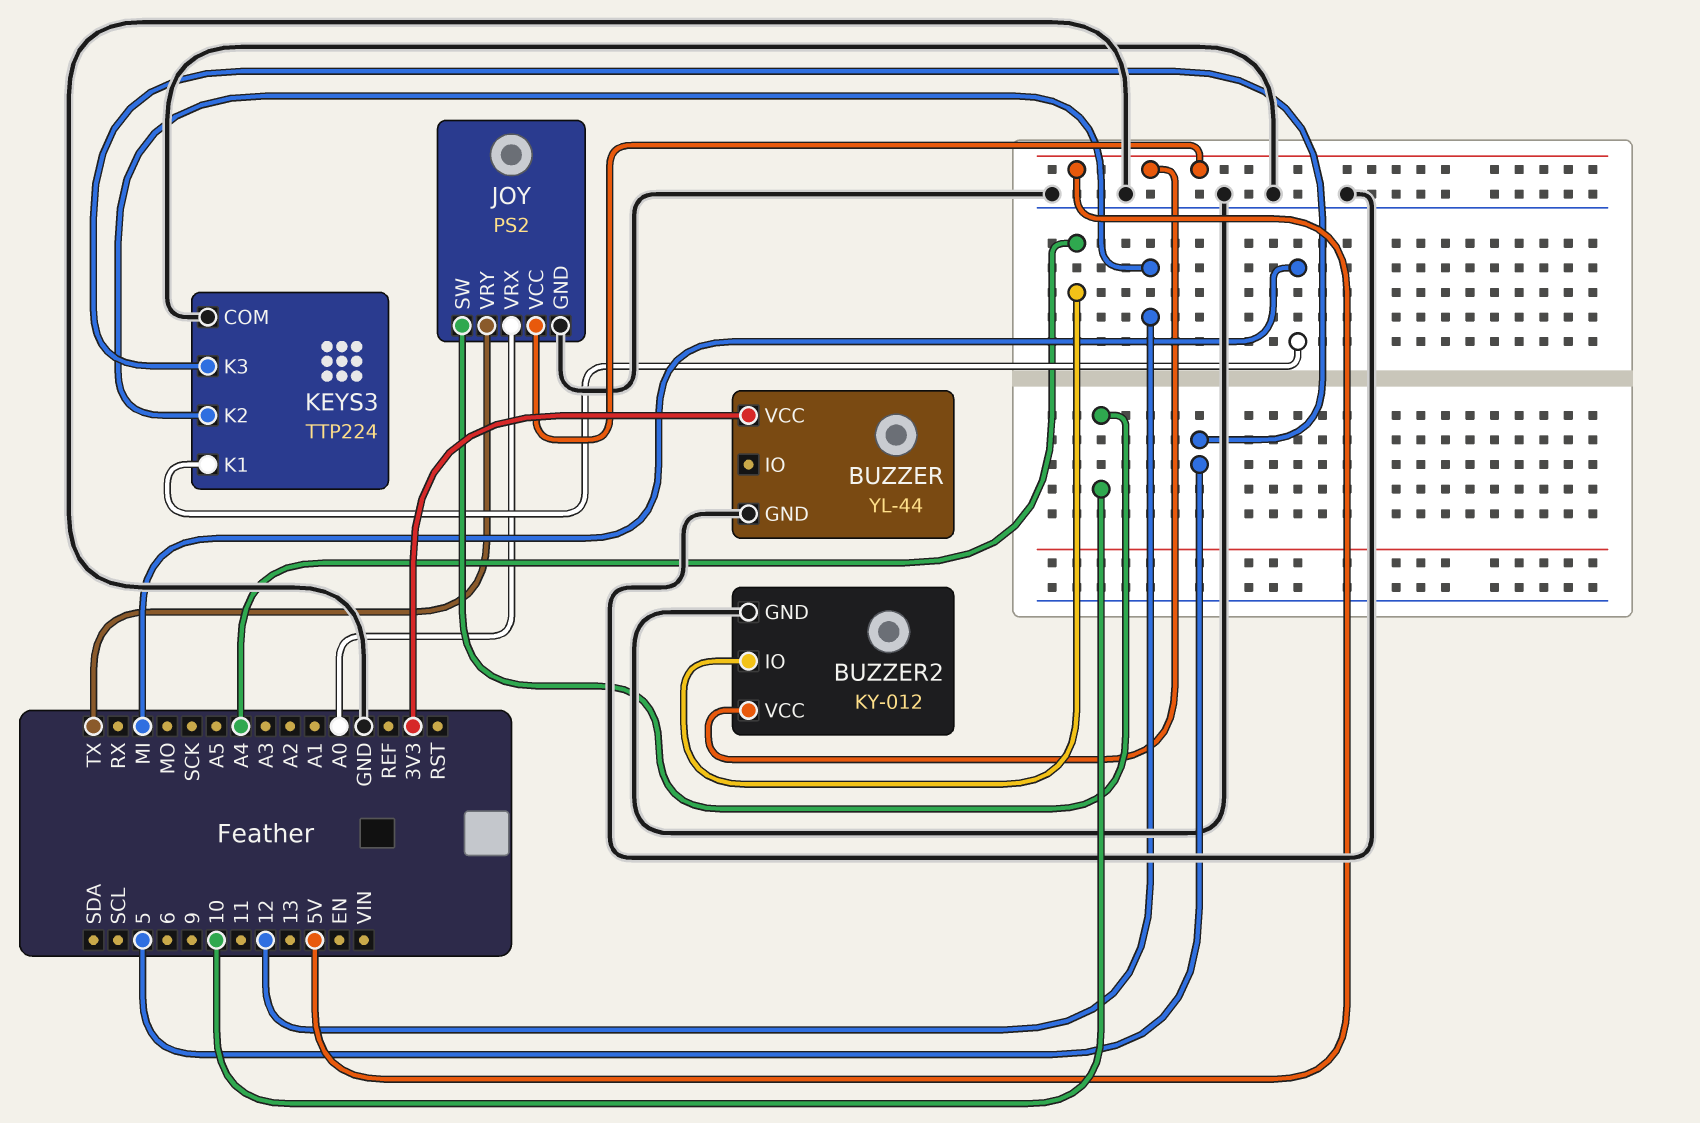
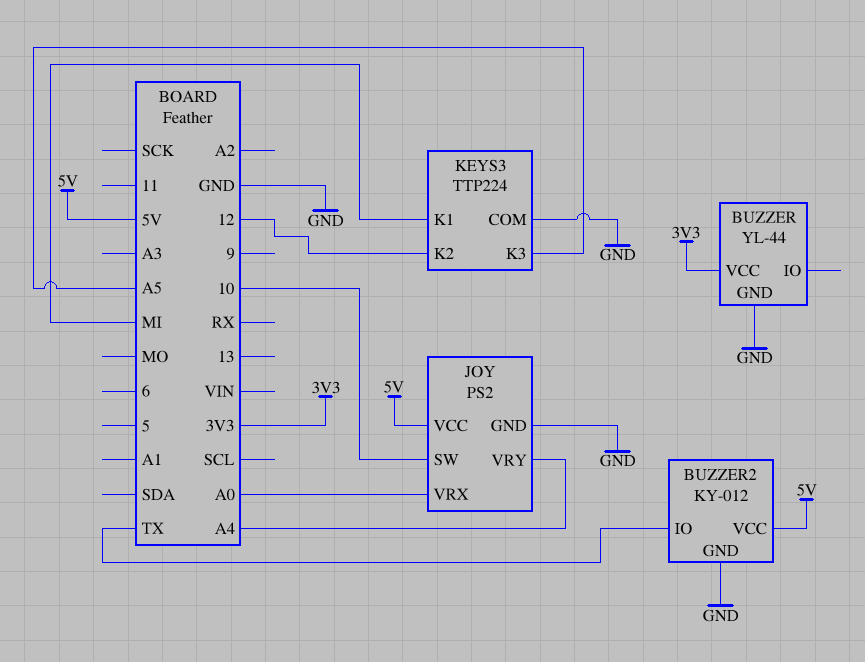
BUZZER2 pin IO: A4 -> TX
JOY pin VRY: TX -> A4
KEYS3 pin K3: 5 -> A5

